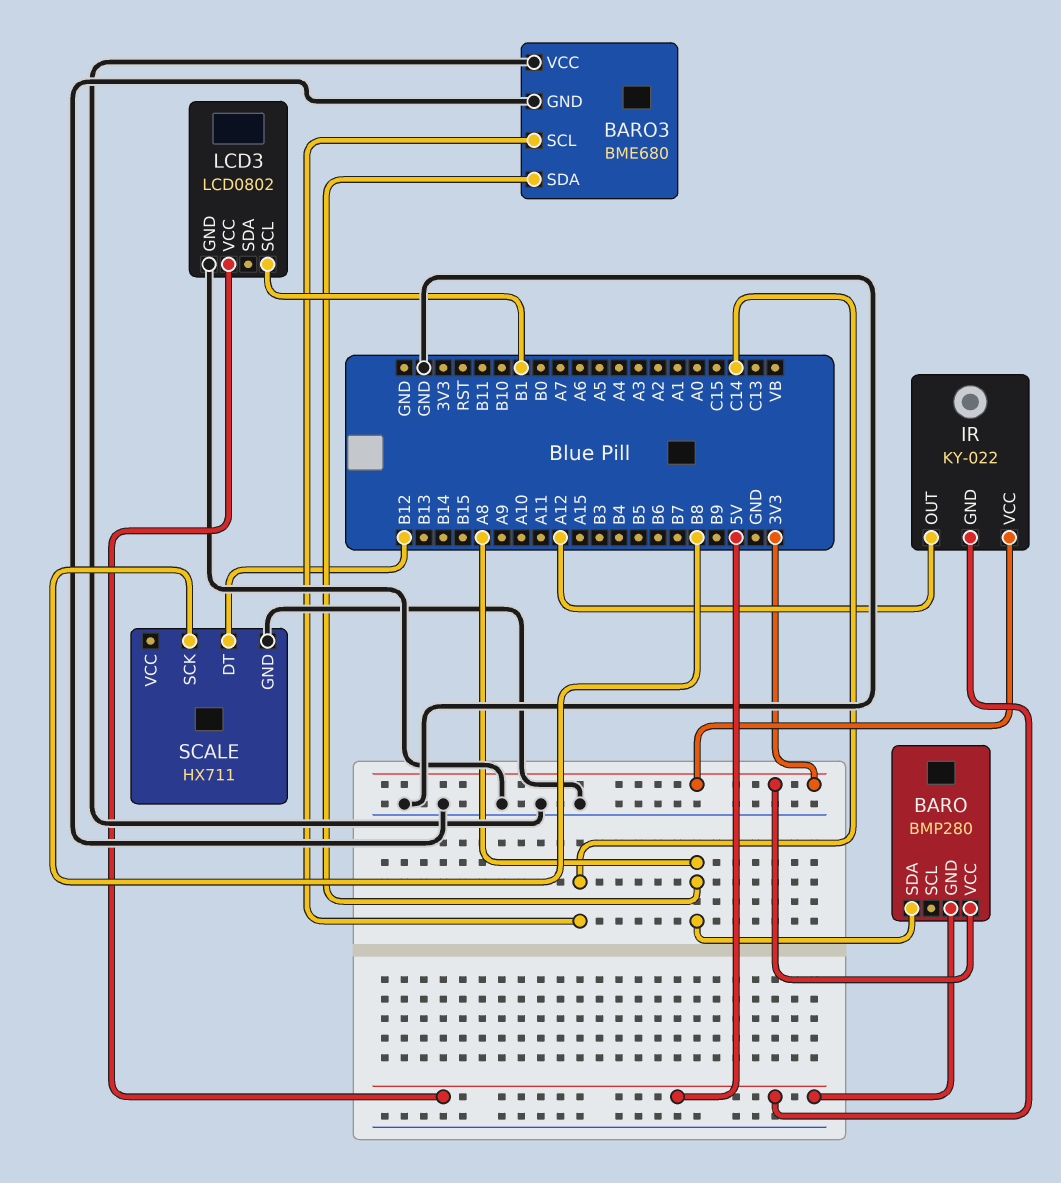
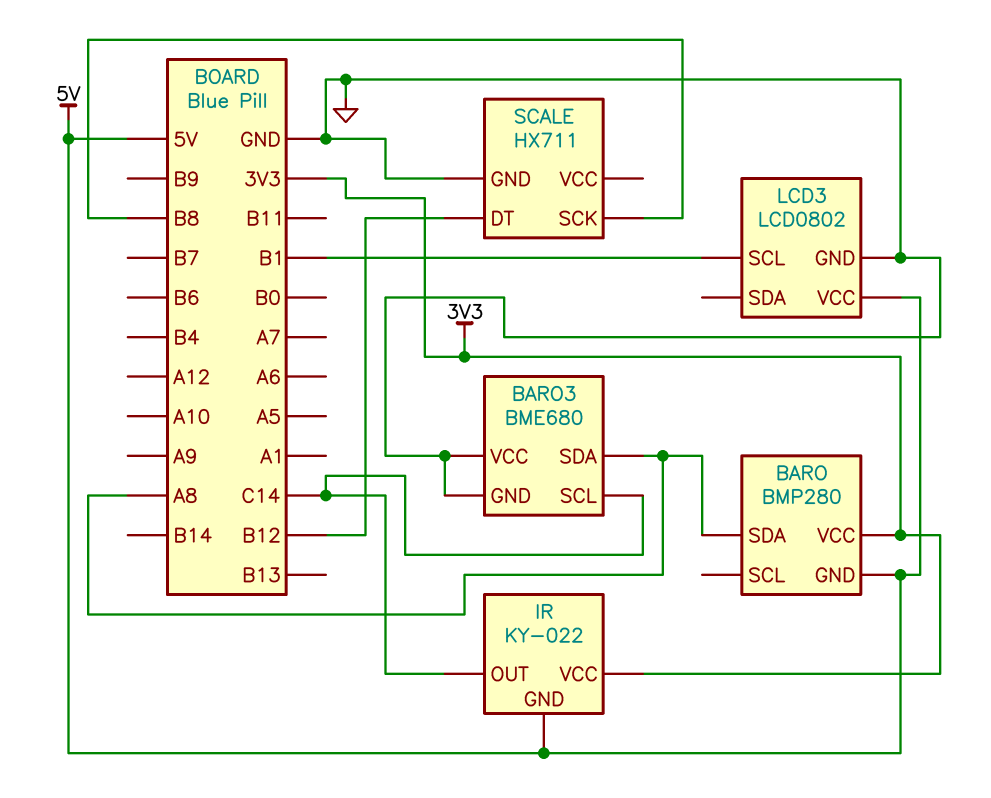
IR pin OUT: A12 -> C14

